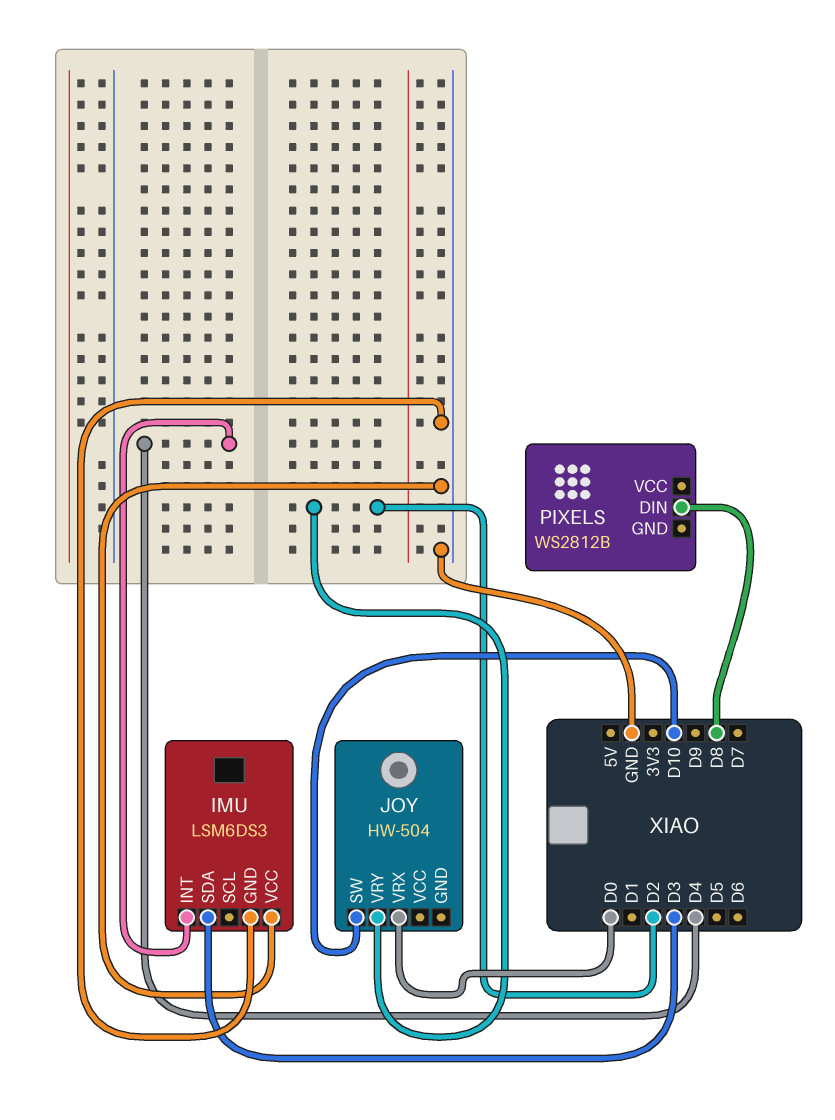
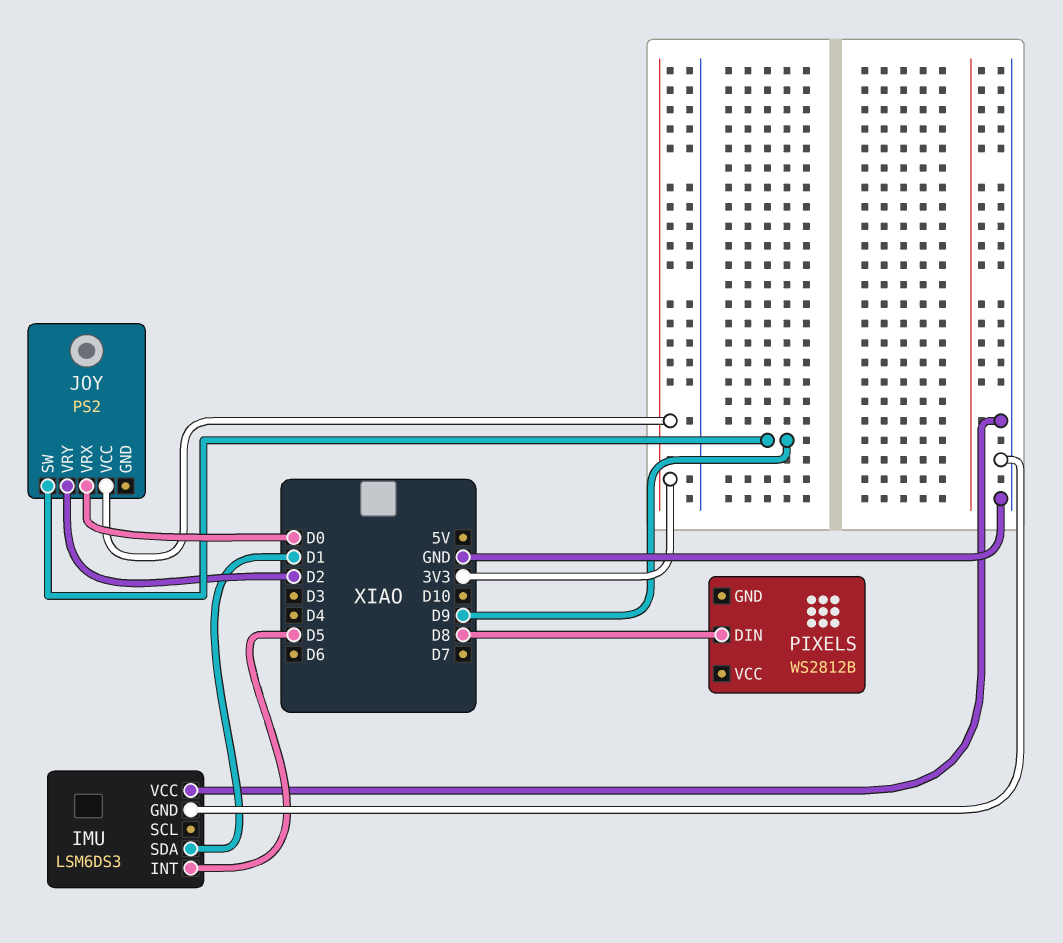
IMU pin INT: D4 -> D5
IMU pin SDA: D3 -> D1
JOY: HW-504 -> PS2
JOY pin SW: D10 -> D9
JOY pin VCC: none -> 3V3

